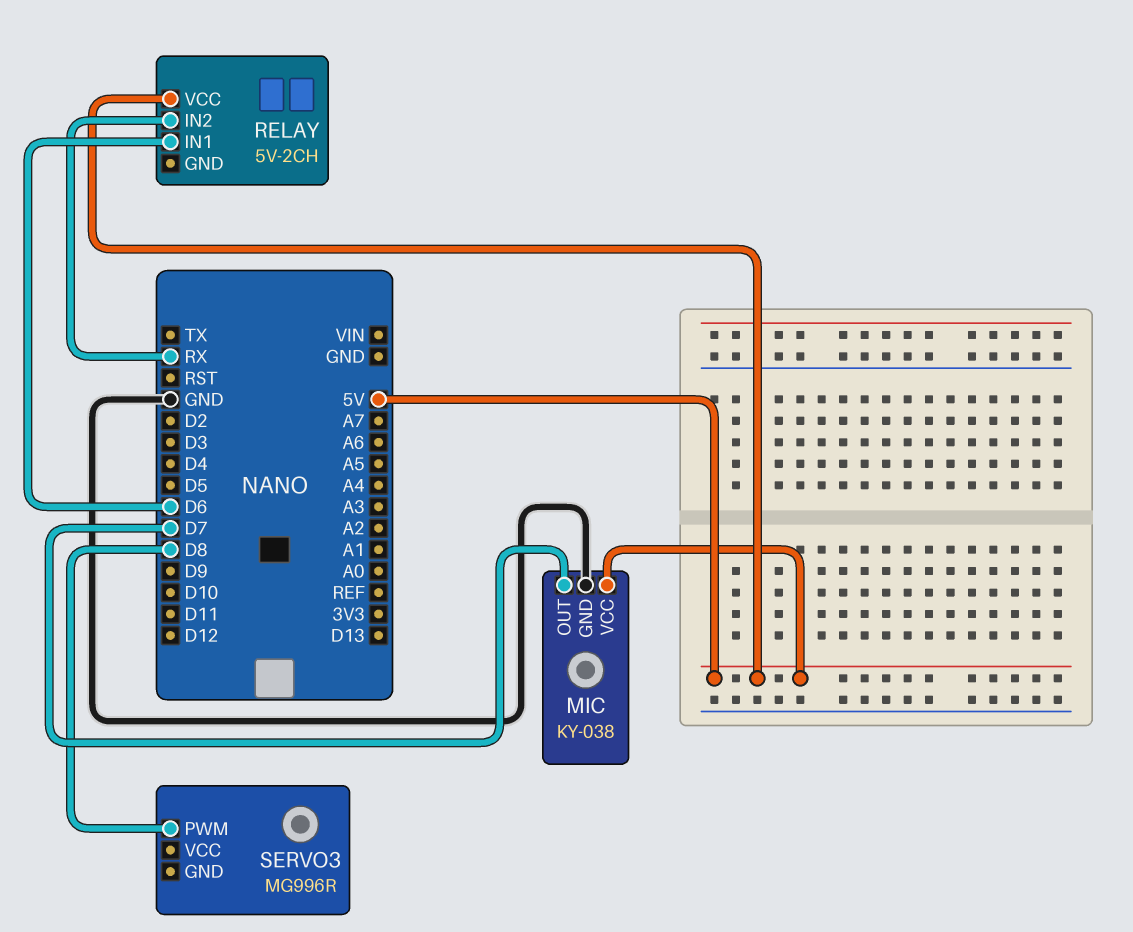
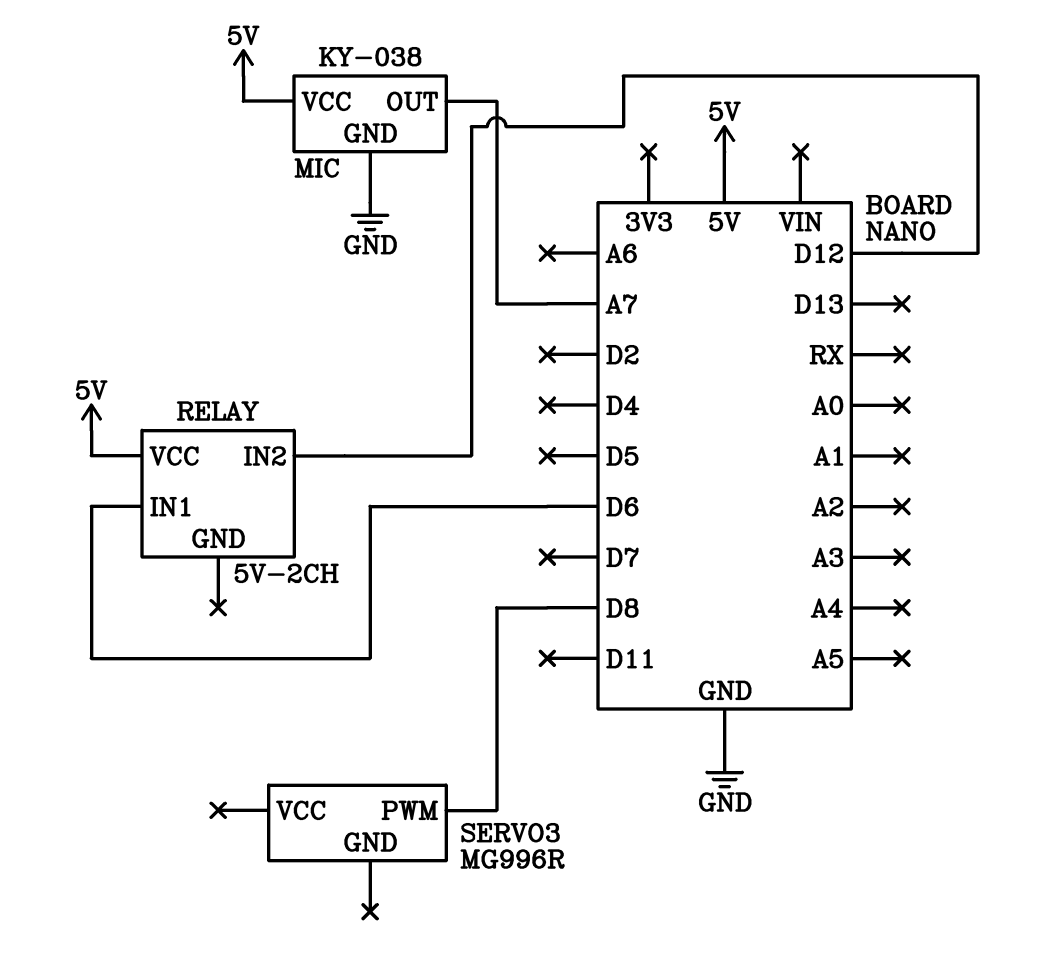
MIC pin OUT: D7 -> A7
RELAY pin IN2: RX -> D12

